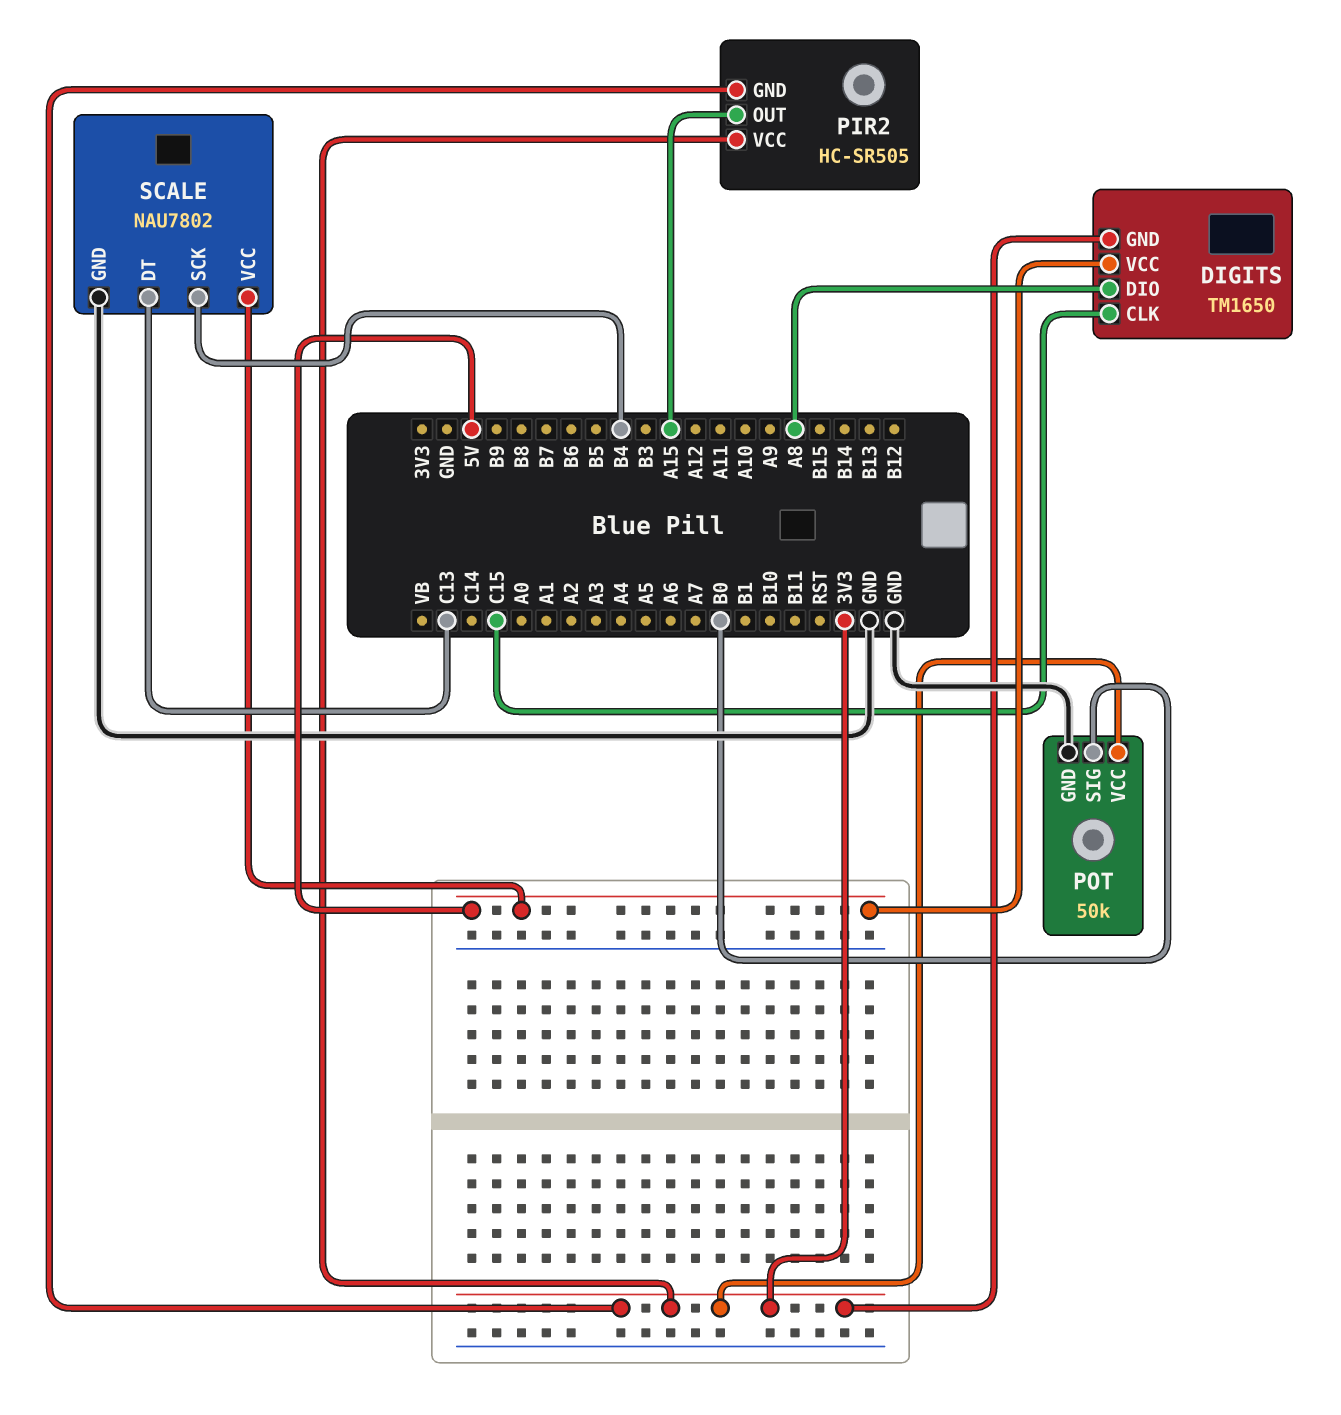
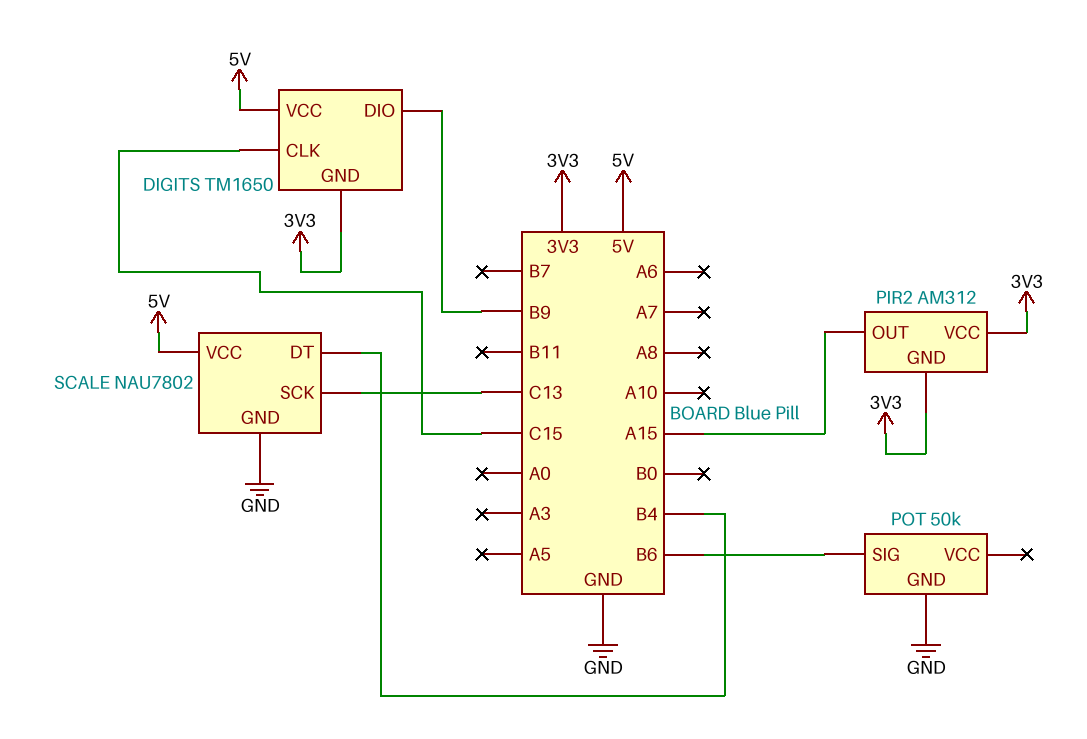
DIGITS pin DIO: A8 -> B9
PIR2: HC-SR505 -> AM312
POT pin SIG: B0 -> B6
POT pin VCC: 3V3 -> none
SCALE pin DT: C13 -> B4
SCALE pin SCK: B4 -> C13

